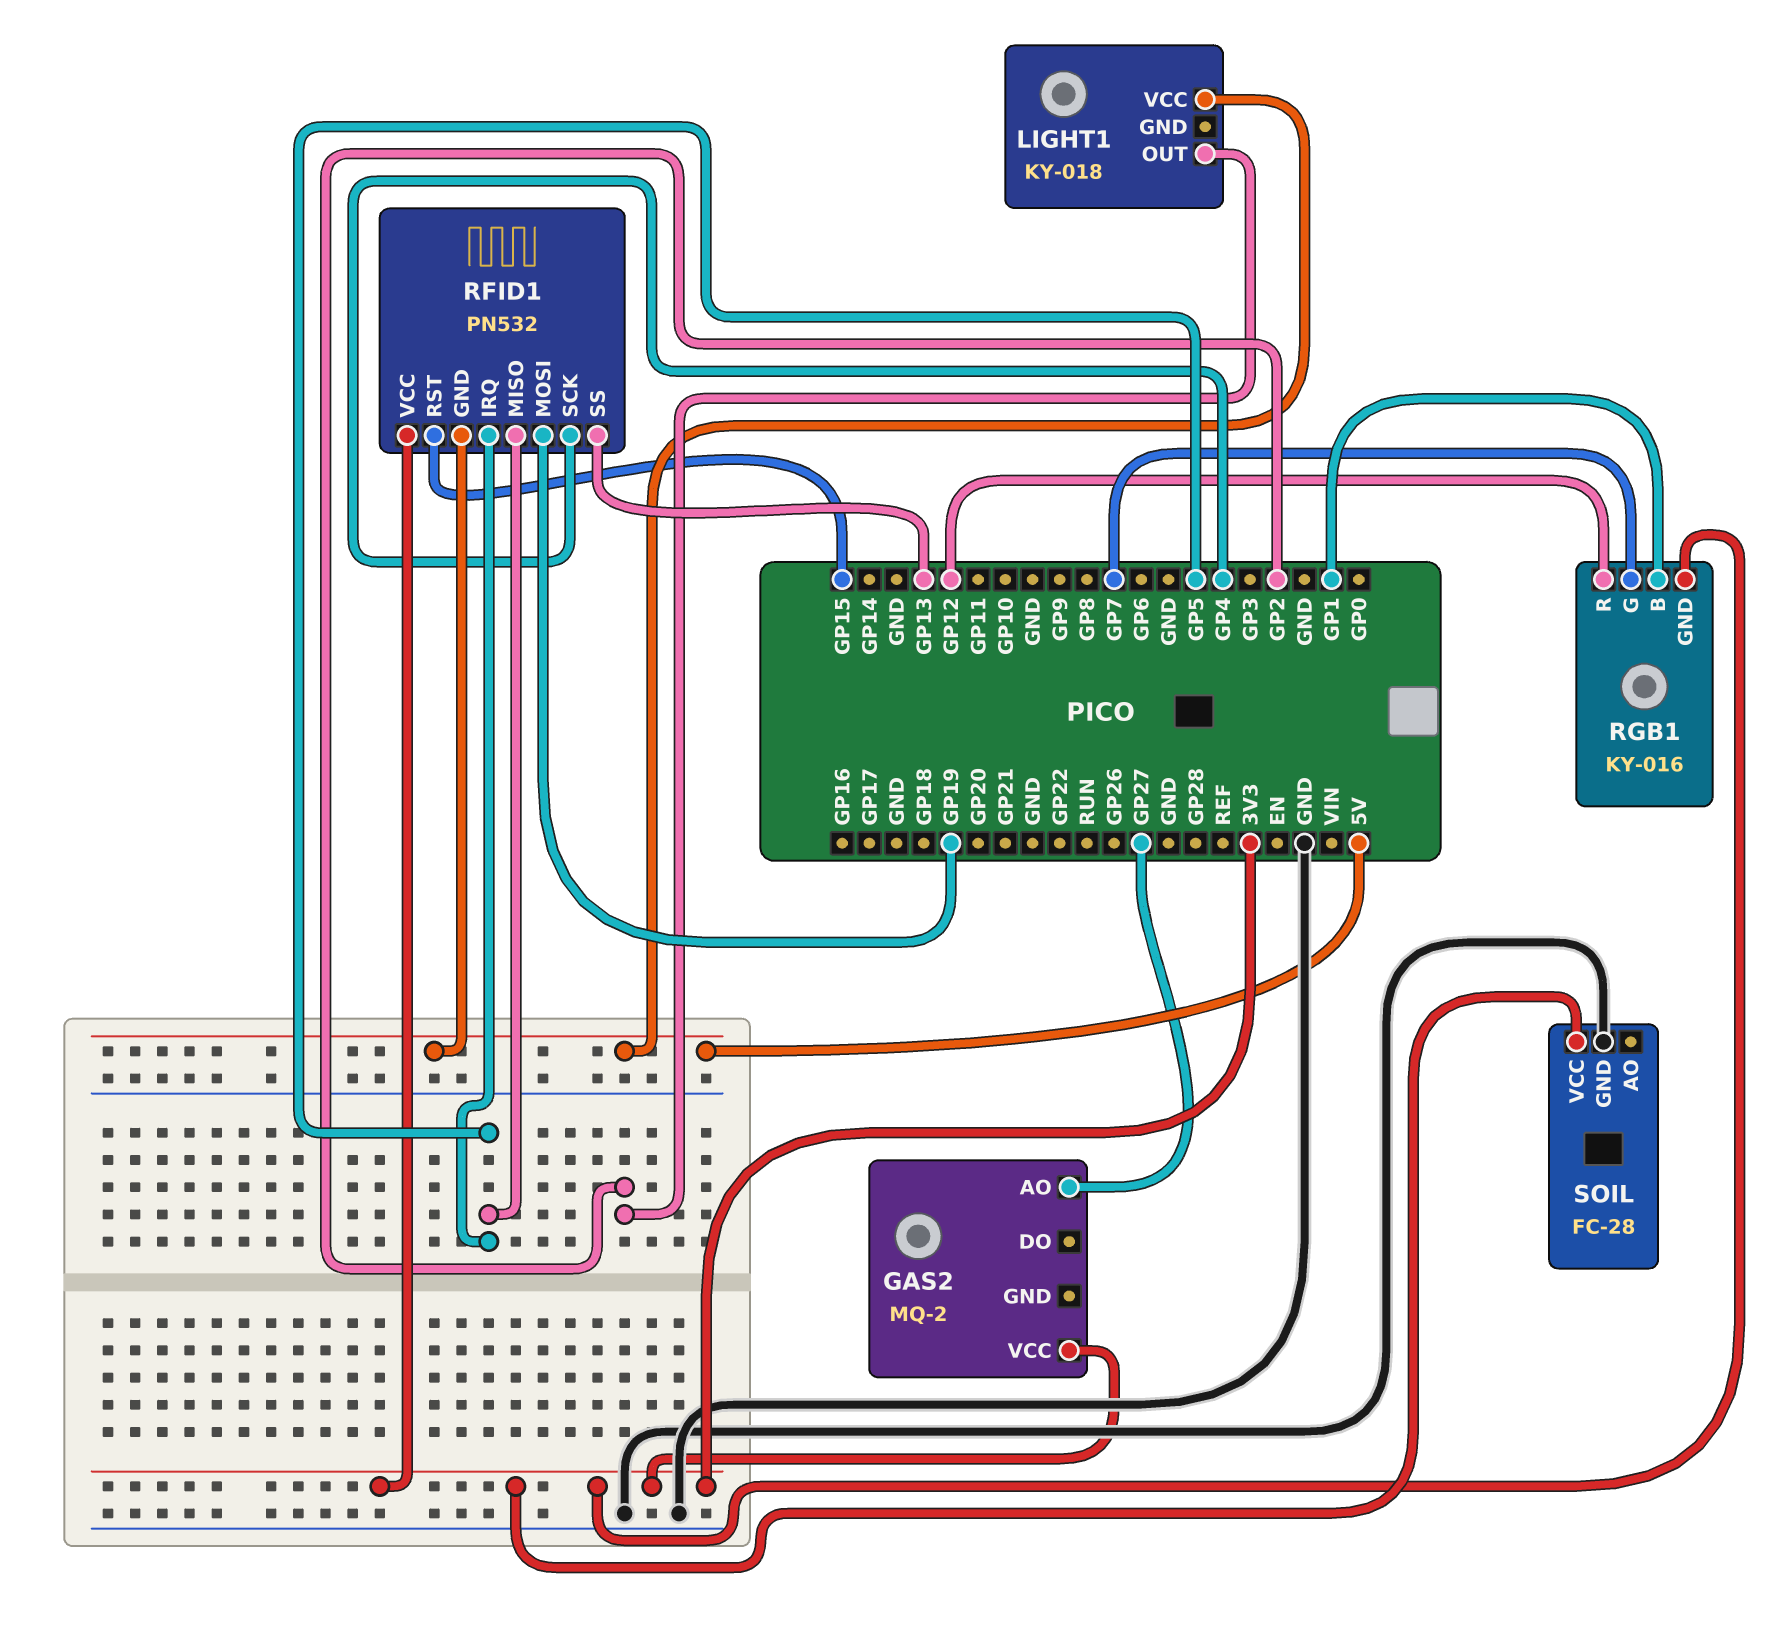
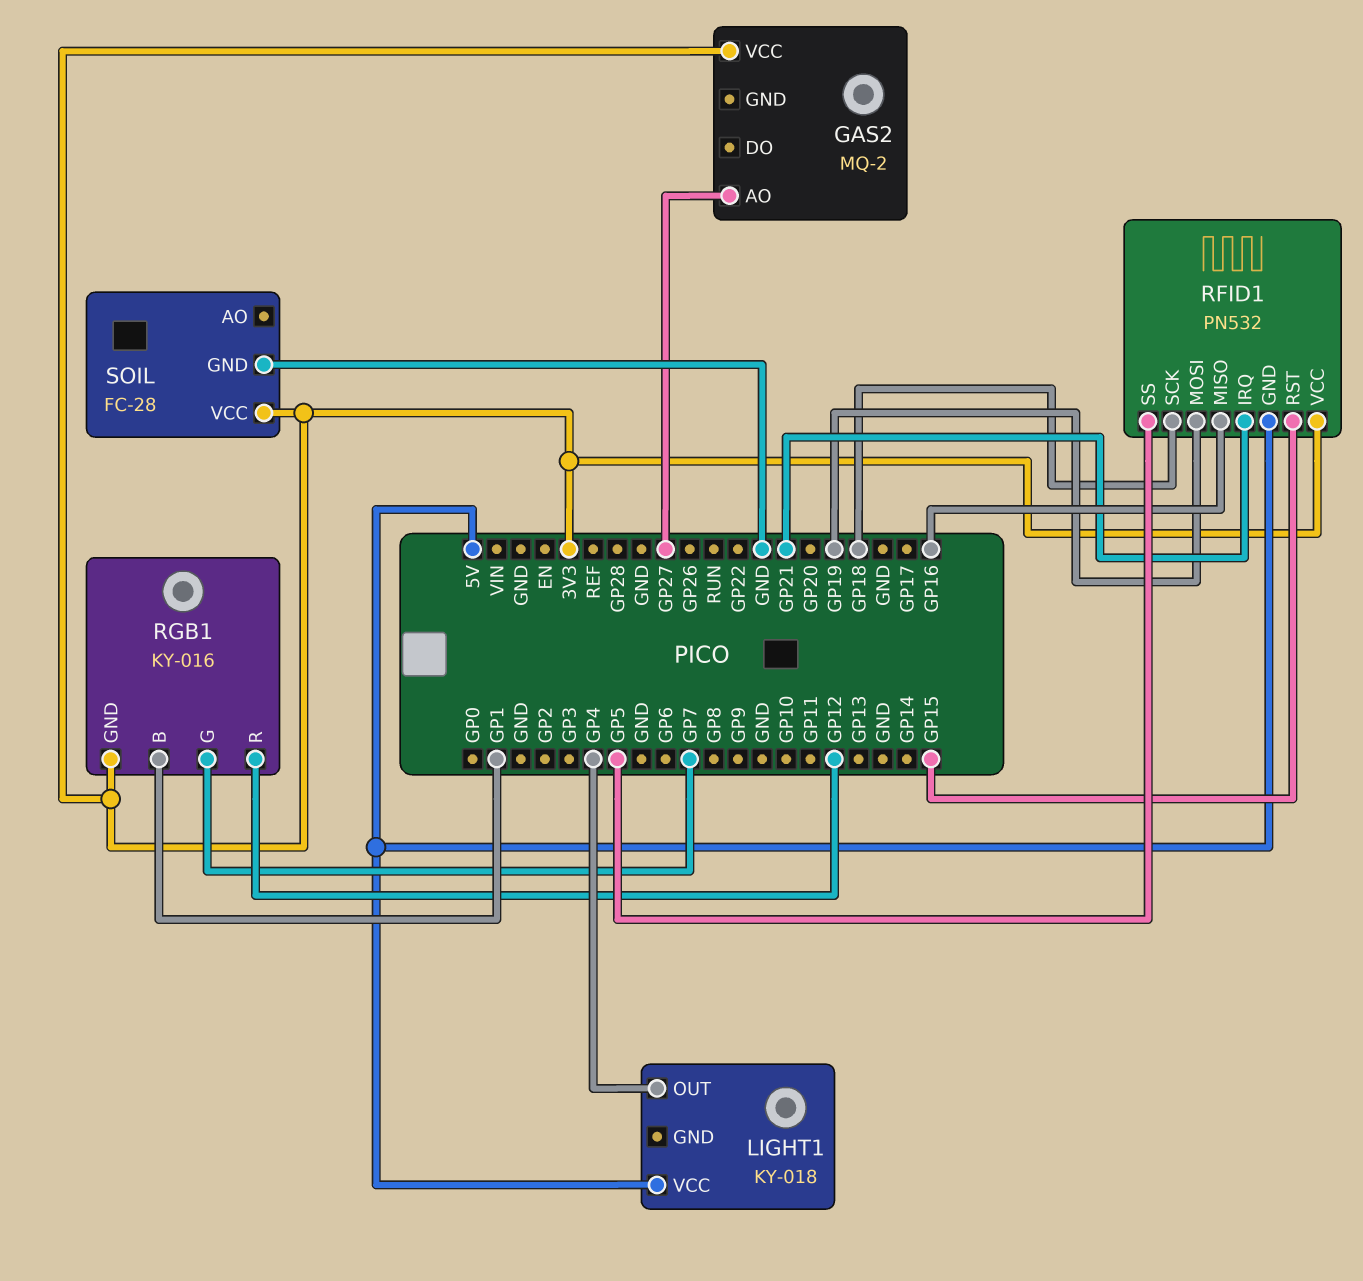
LIGHT1 pin OUT: GP2 -> GP4
RFID1 pin IRQ: GP5 -> GP21
RFID1 pin MISO: GP5 -> GP16
RFID1 pin SCK: GP4 -> GP18
RFID1 pin SS: GP13 -> GP5

